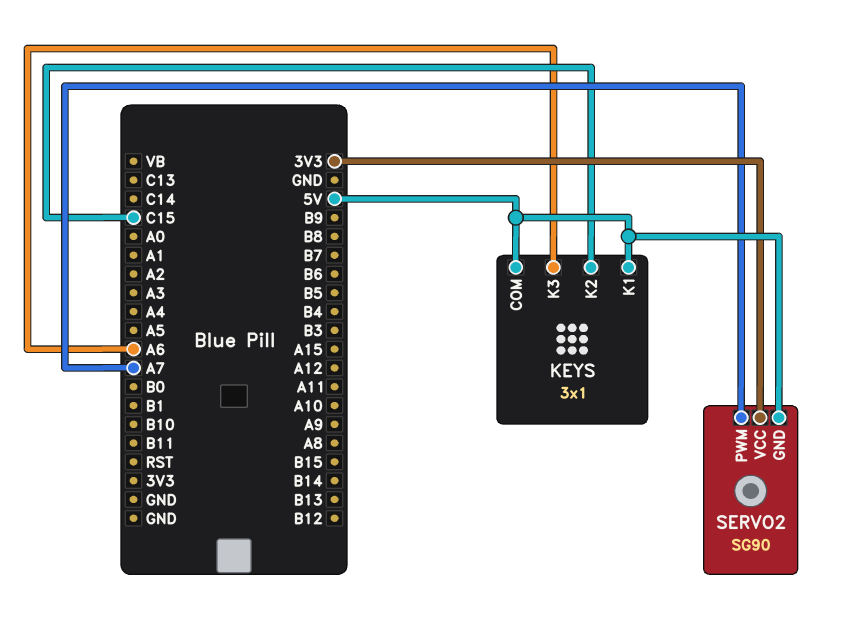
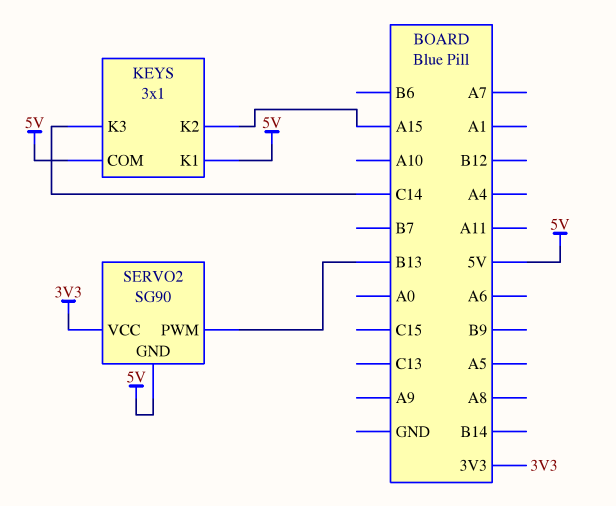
KEYS pin K2: C15 -> A15
KEYS pin K3: A6 -> C14
SERVO2 pin PWM: A7 -> B13

